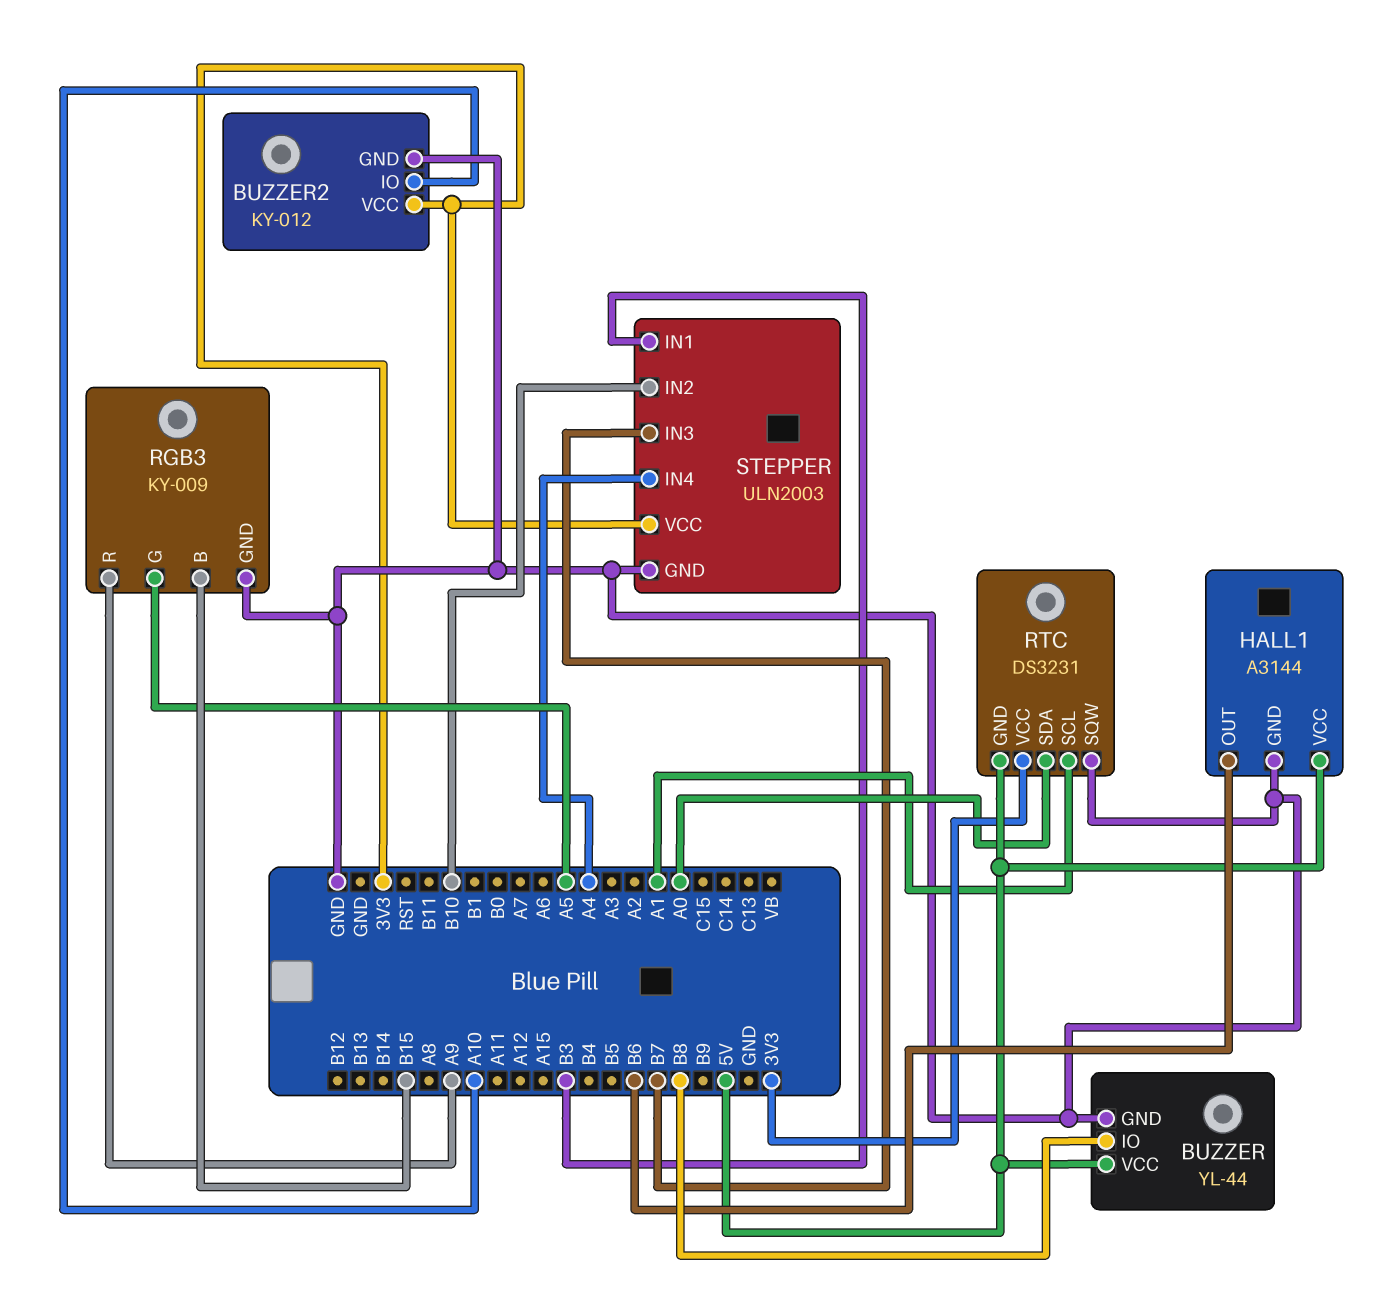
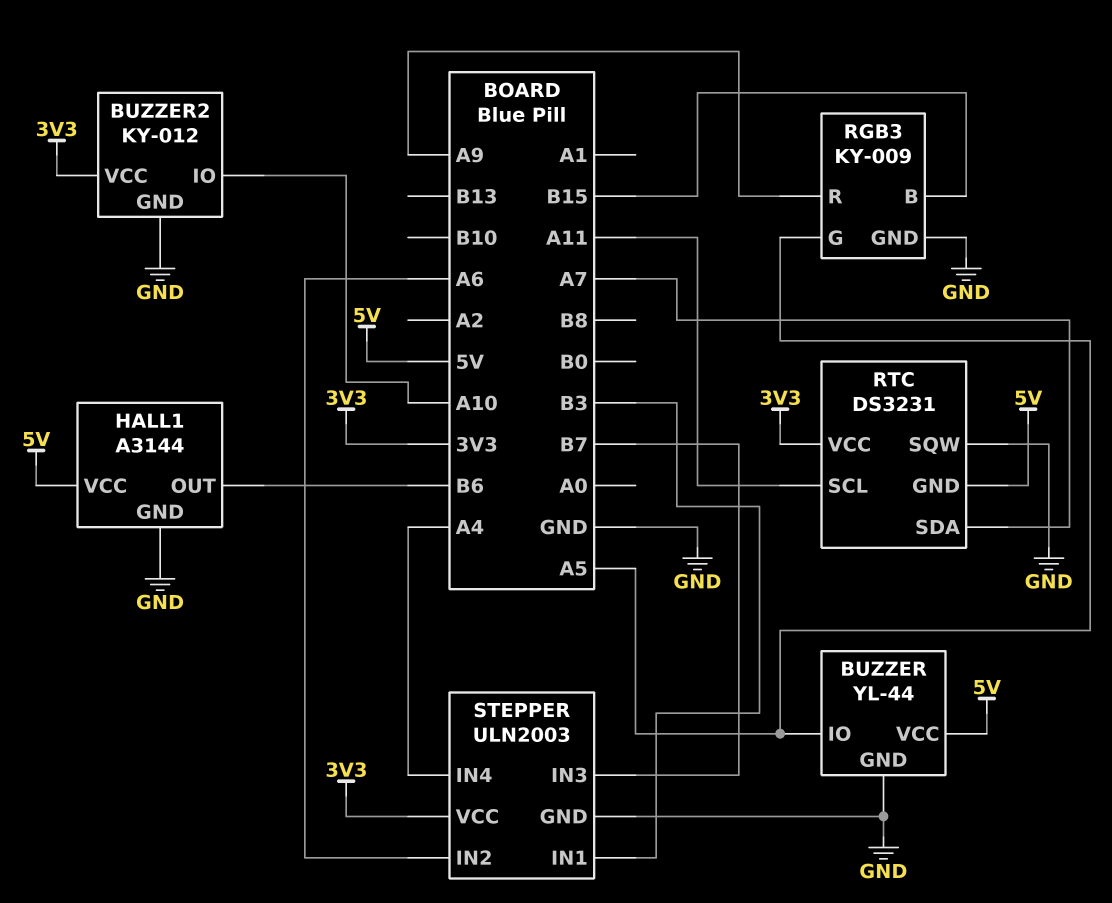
BUZZER pin IO: B8 -> A5
RTC pin SCL: A1 -> A11
RTC pin SDA: A0 -> A7
STEPPER pin IN2: B10 -> A6

